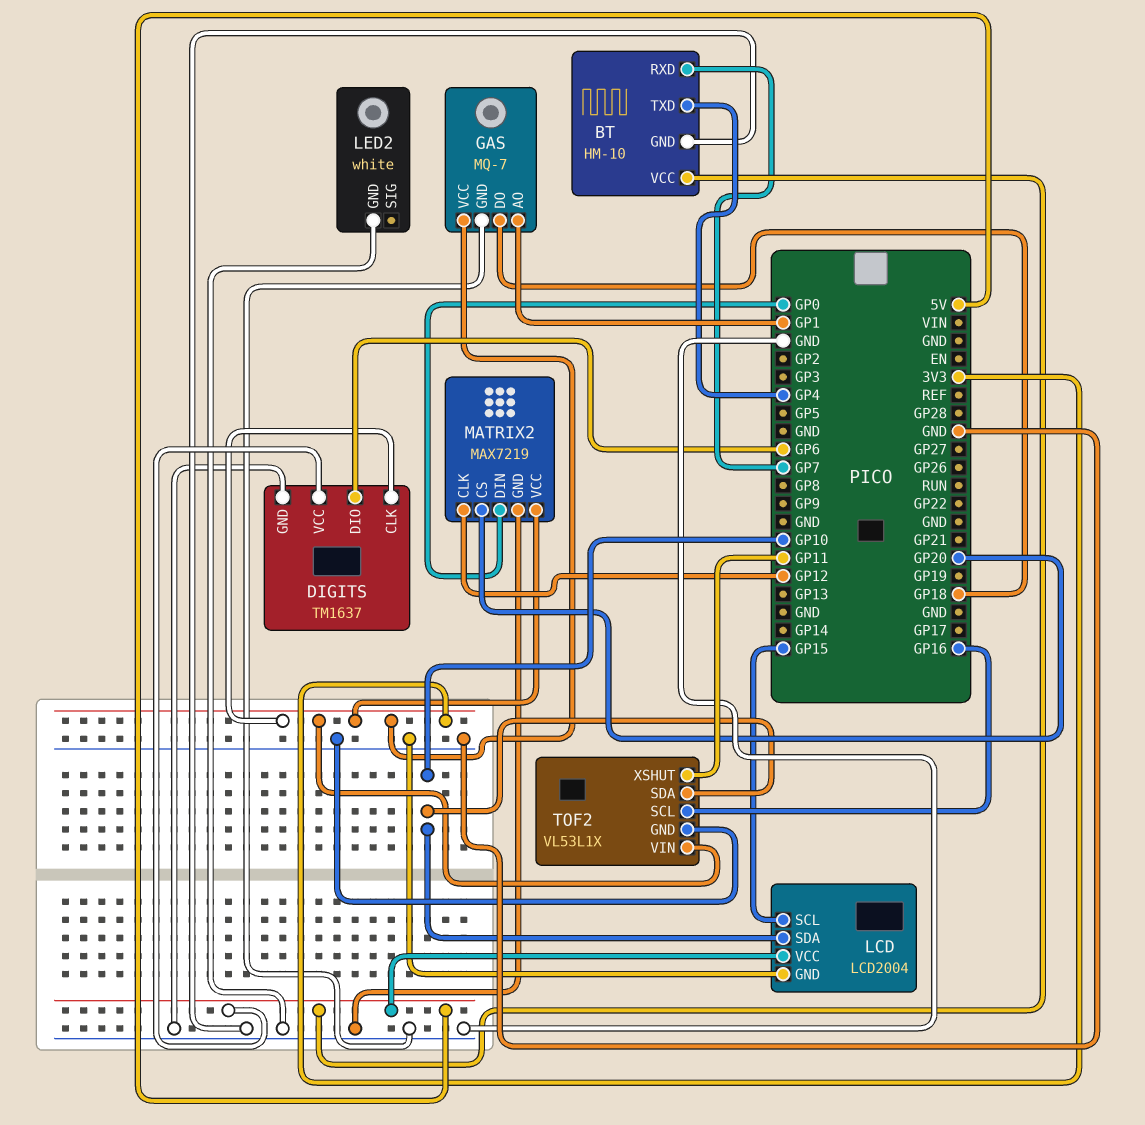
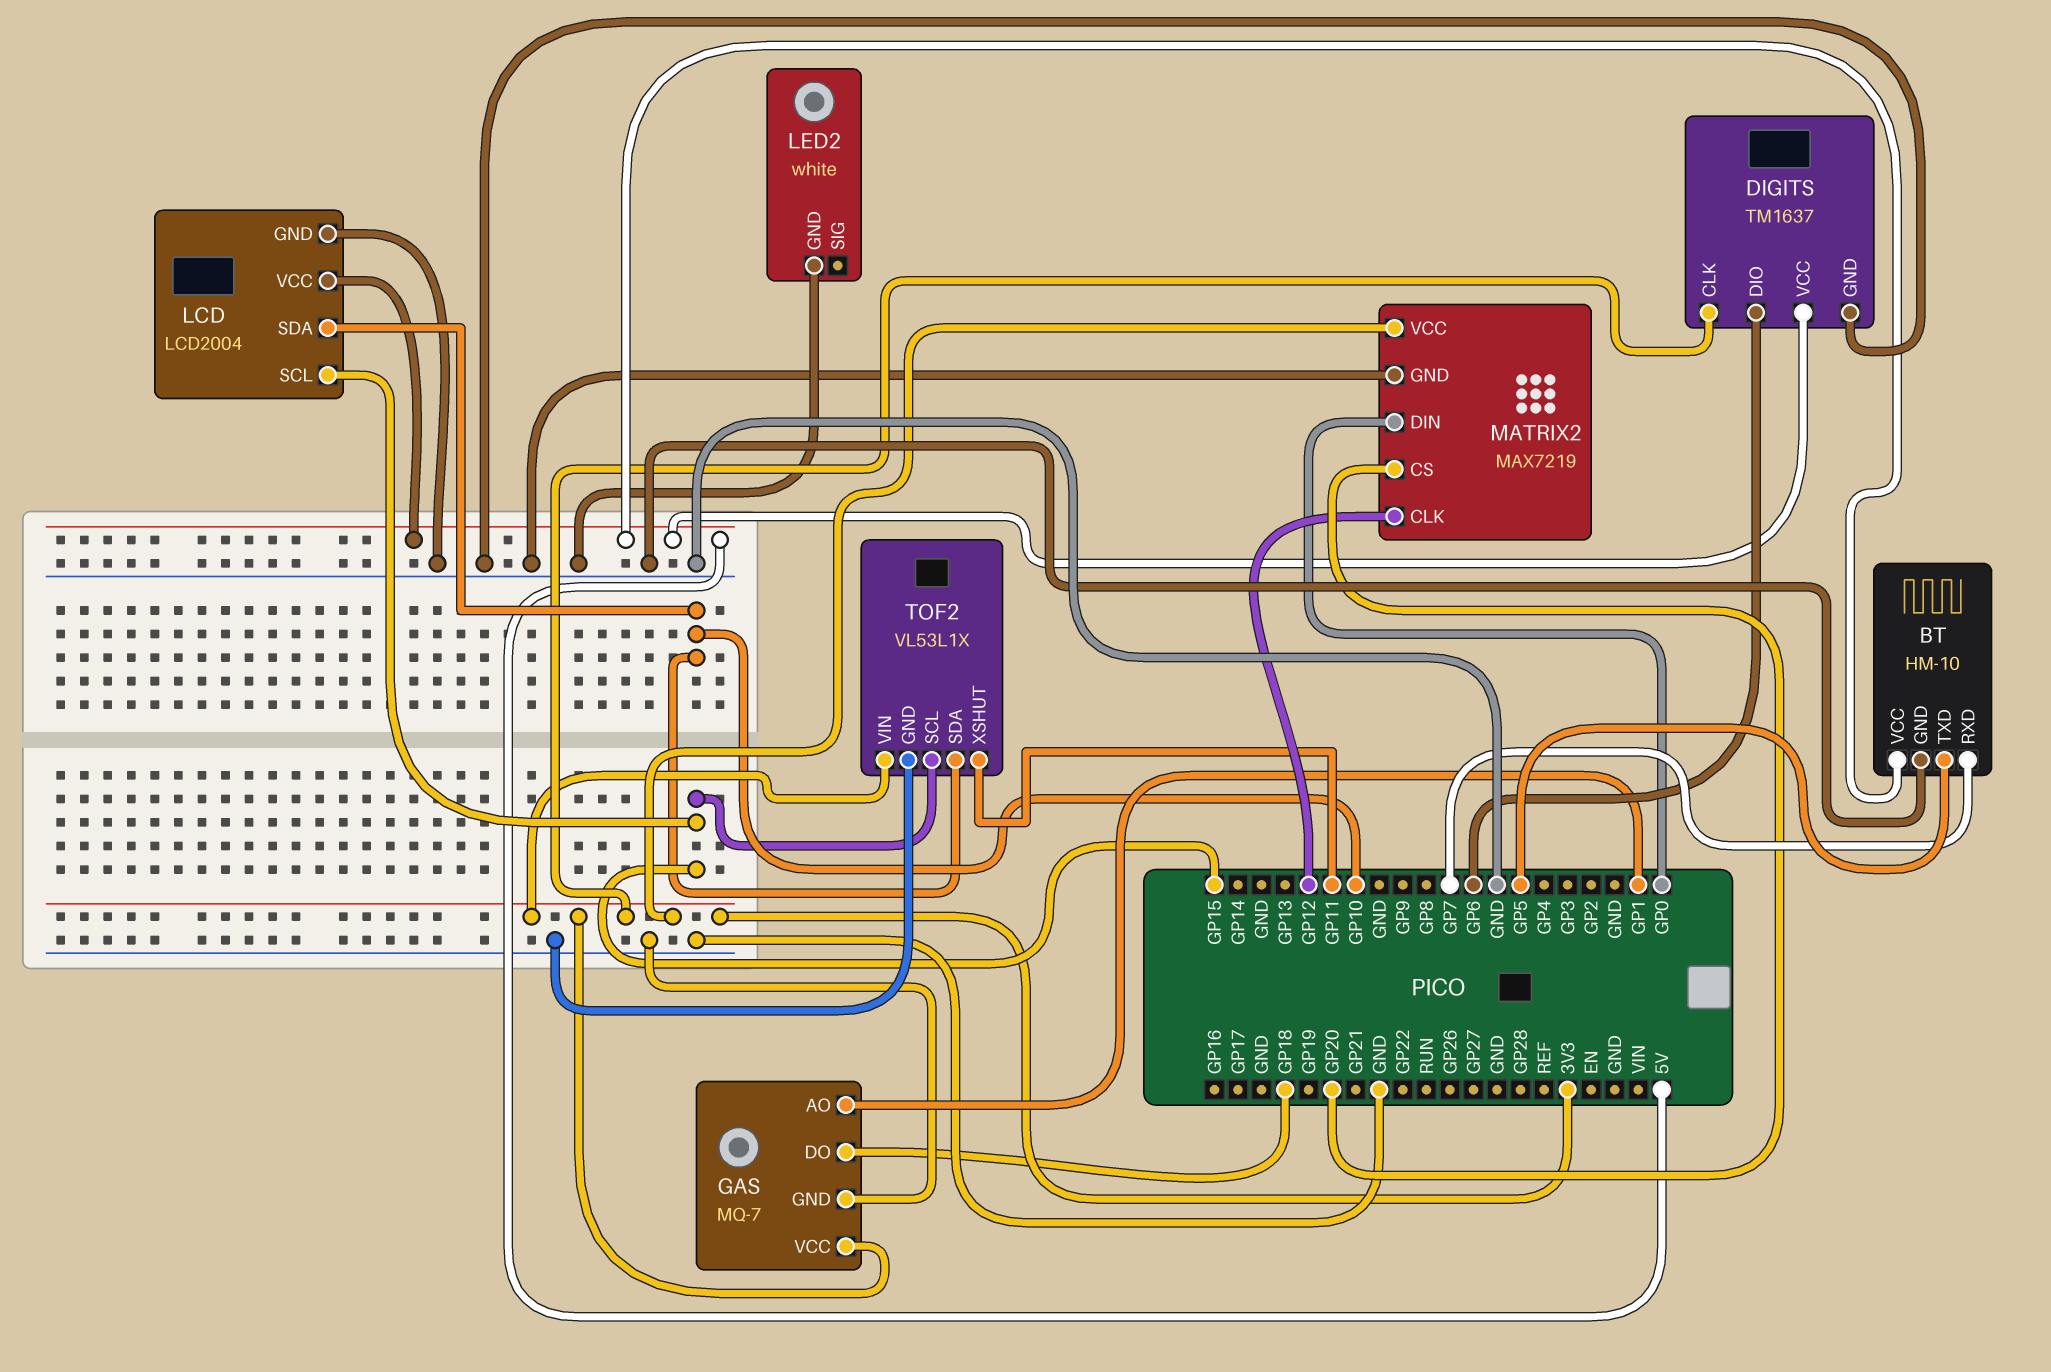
BT pin TXD: GP4 -> GP5
TOF2 pin SCL: GP16 -> GP15

